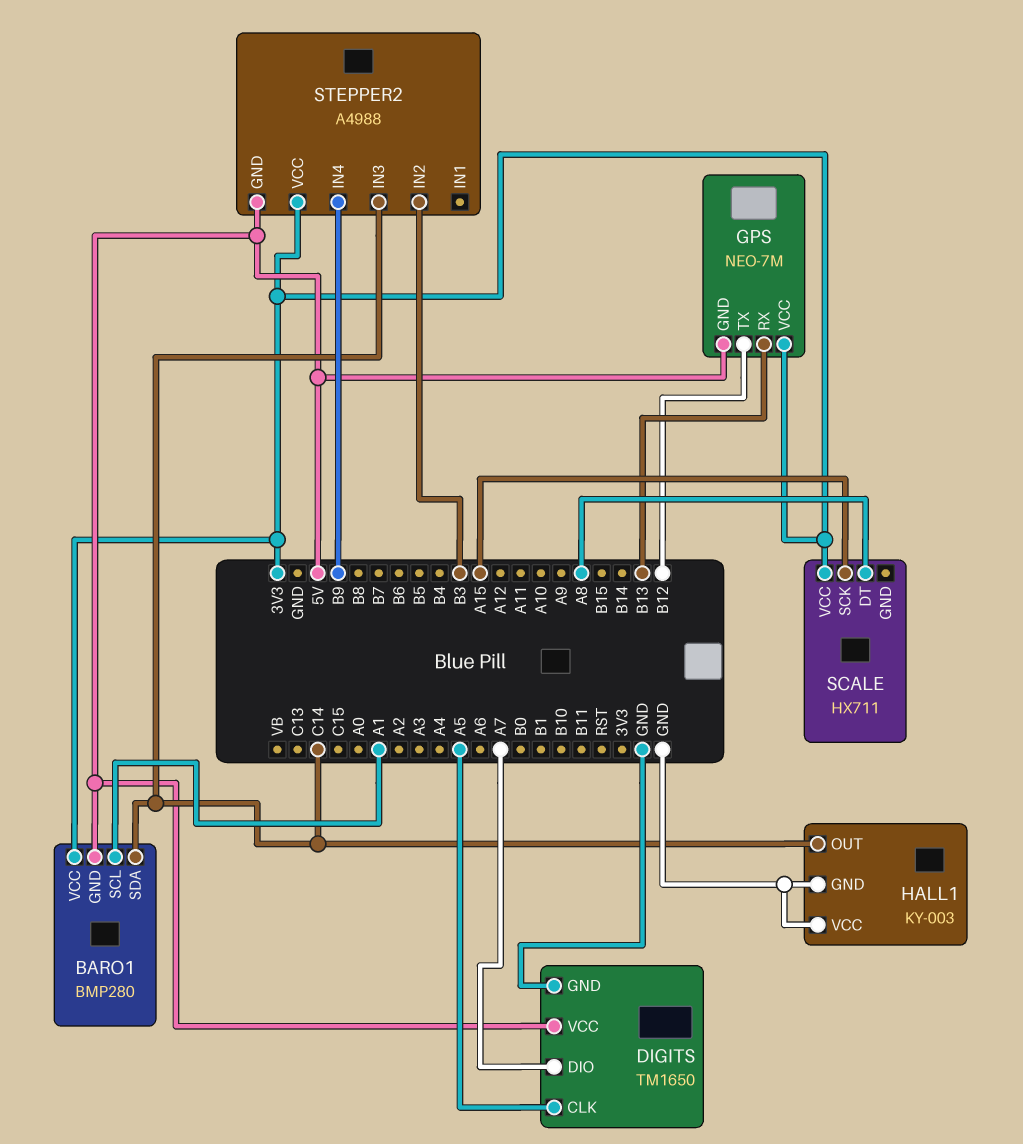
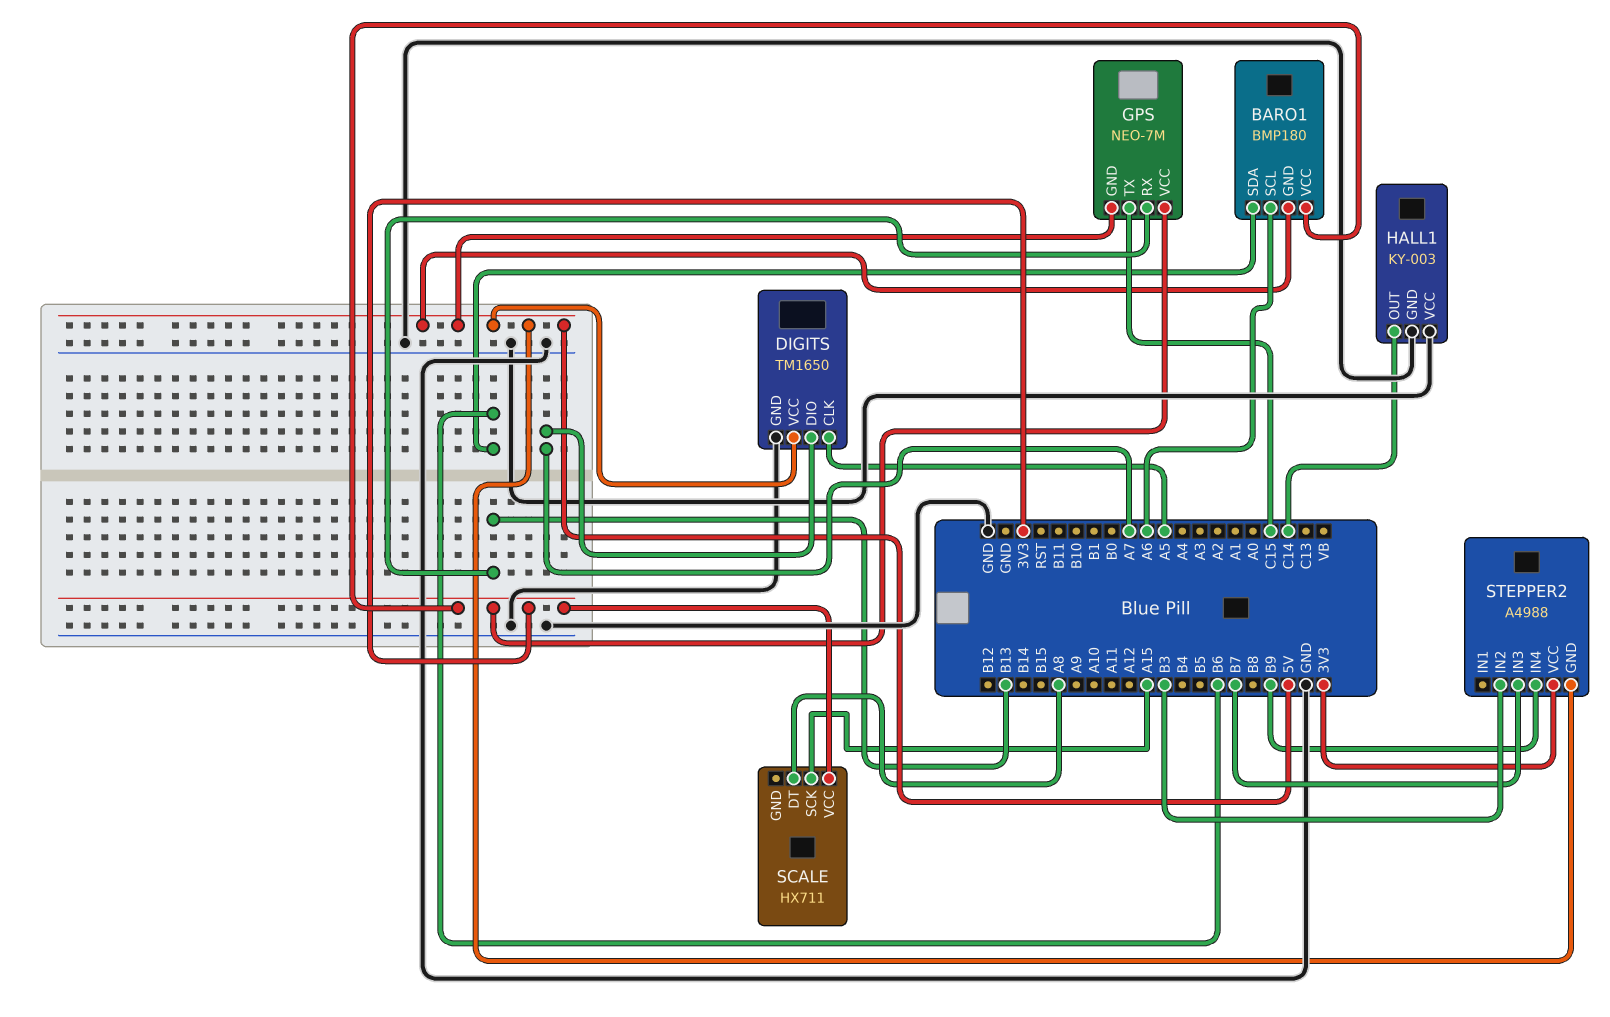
BARO1: BMP280 -> BMP180
BARO1 pin SCL: A1 -> A6
BARO1 pin SDA: C14 -> B6
GPS pin TX: B12 -> C15
STEPPER2 pin IN3: C14 -> B7

